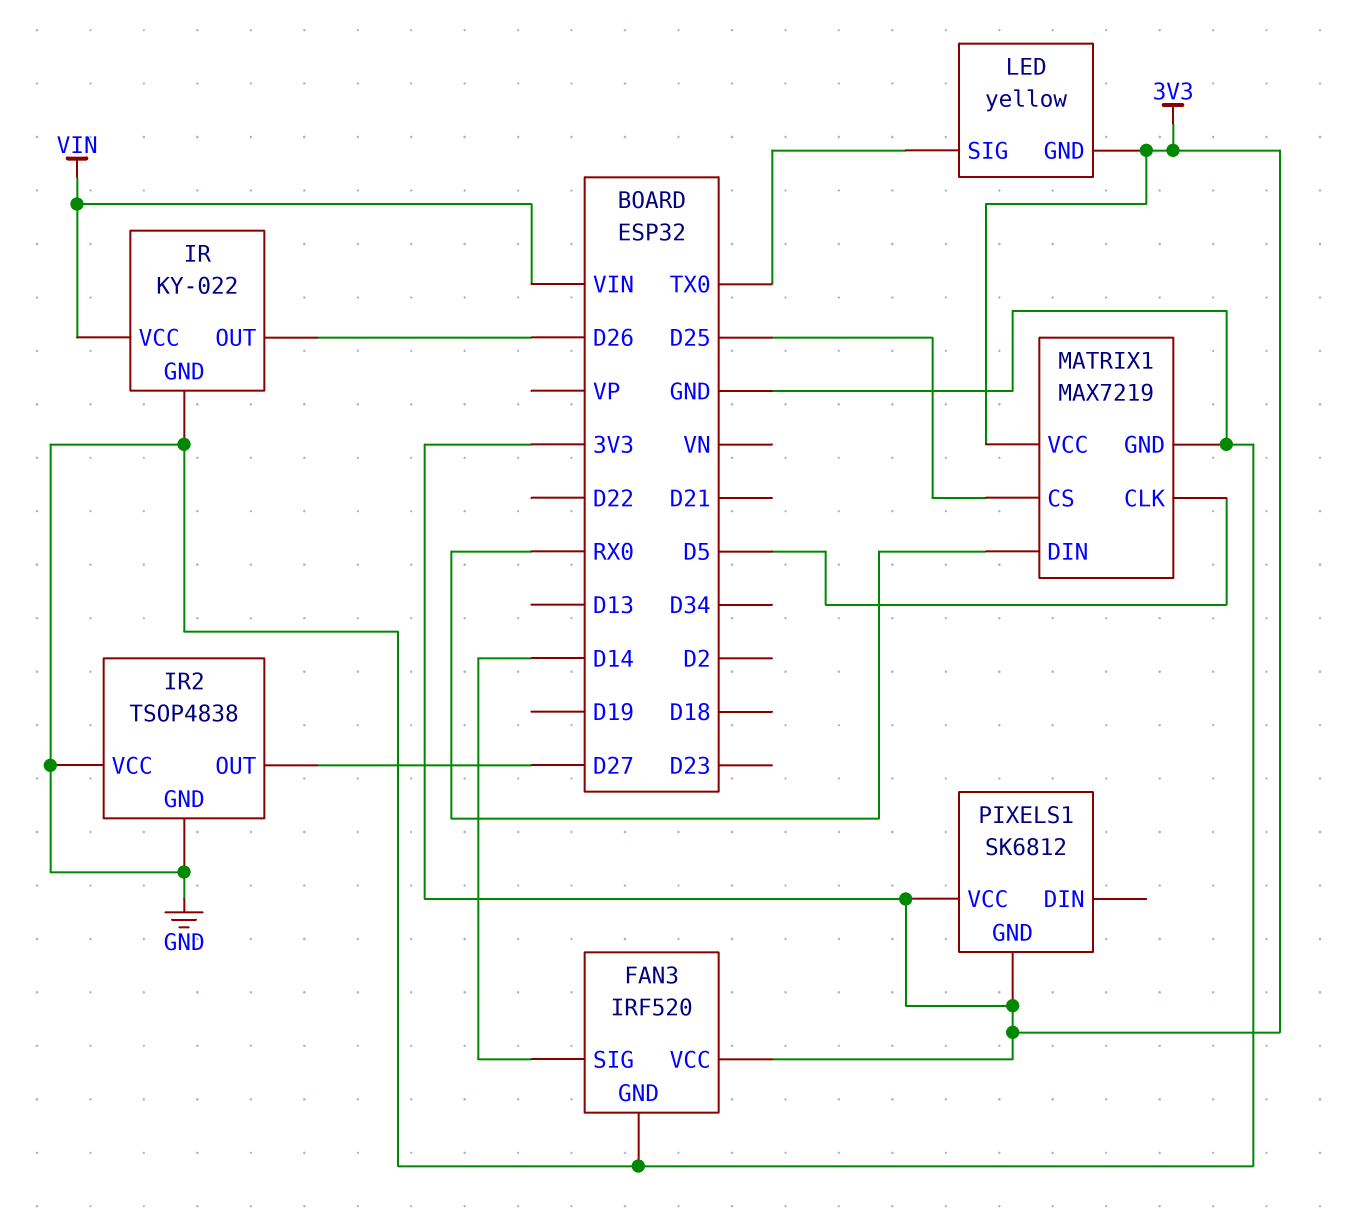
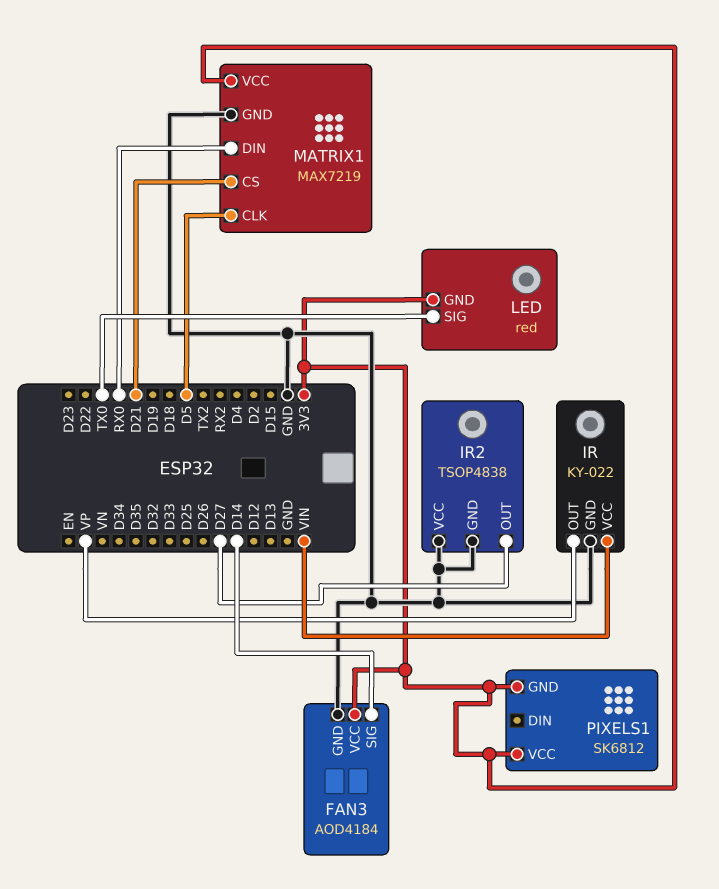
FAN3: IRF520 -> AOD4184
IR pin OUT: D26 -> VP
LED: yellow -> red
MATRIX1 pin CS: D25 -> D21

